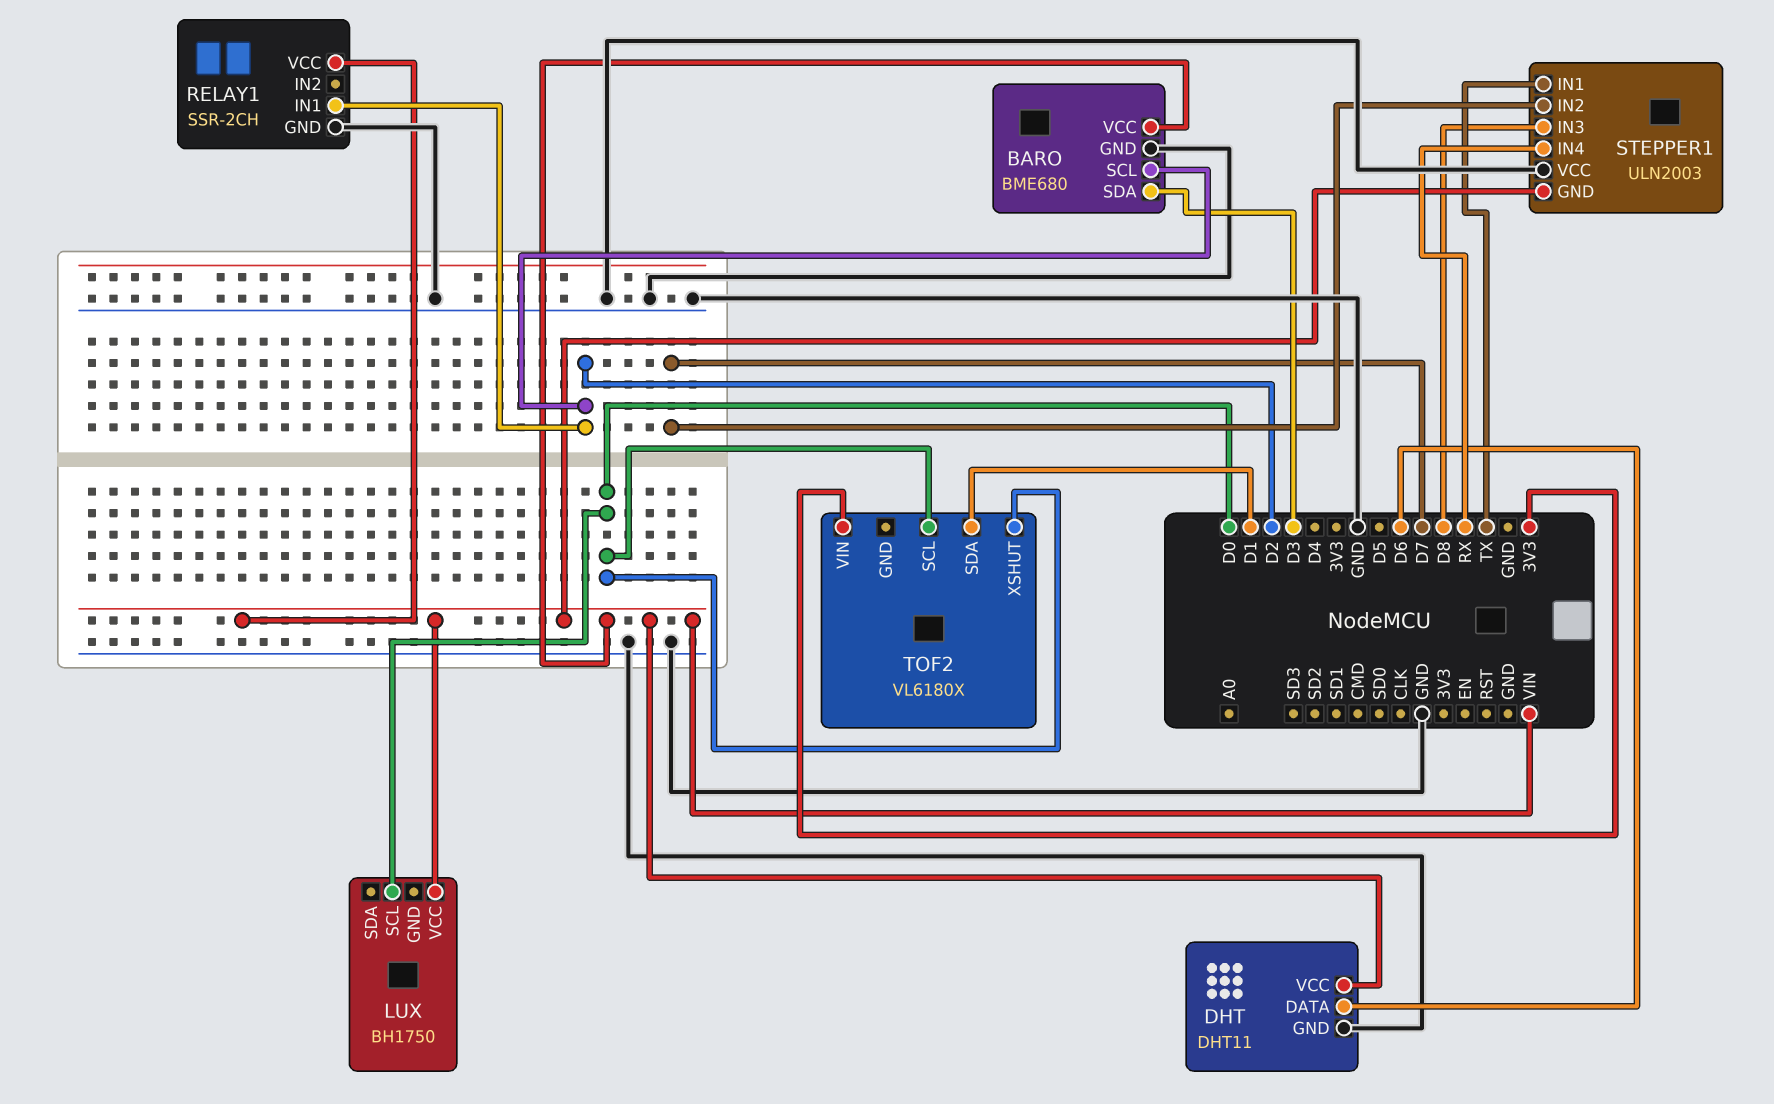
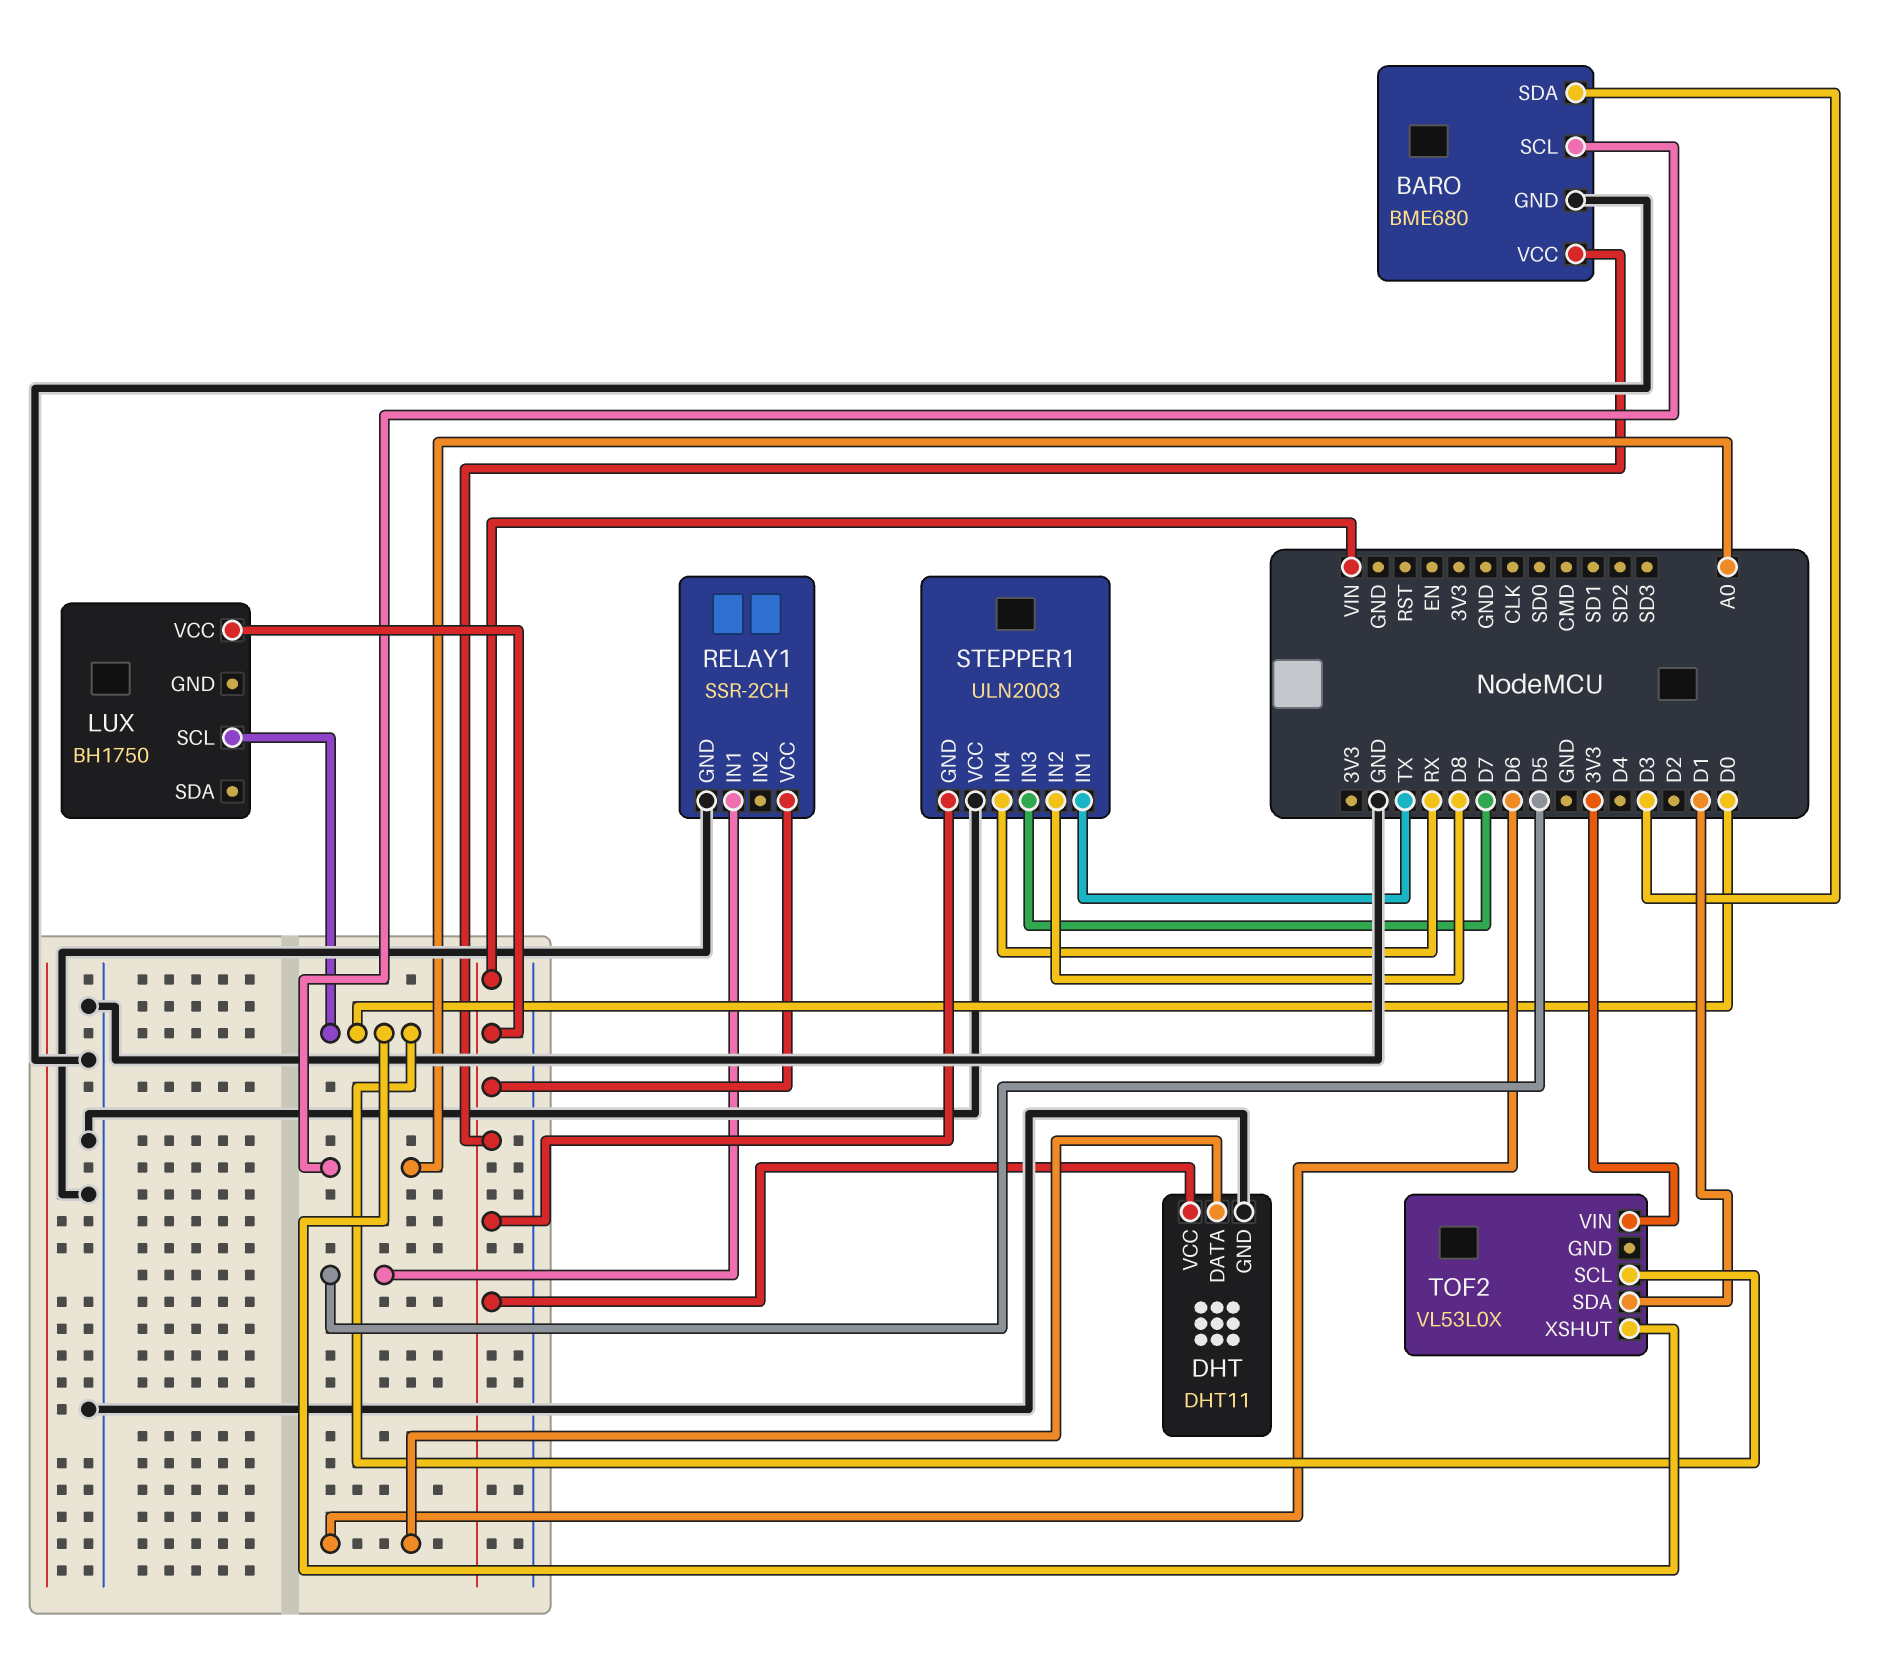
BARO pin SCL: D2 -> A0
RELAY1 pin IN1: D2 -> D5
STEPPER1 pin IN2: D7 -> D8
STEPPER1 pin IN3: D8 -> D7
TOF2: VL6180X -> VL53L0X

